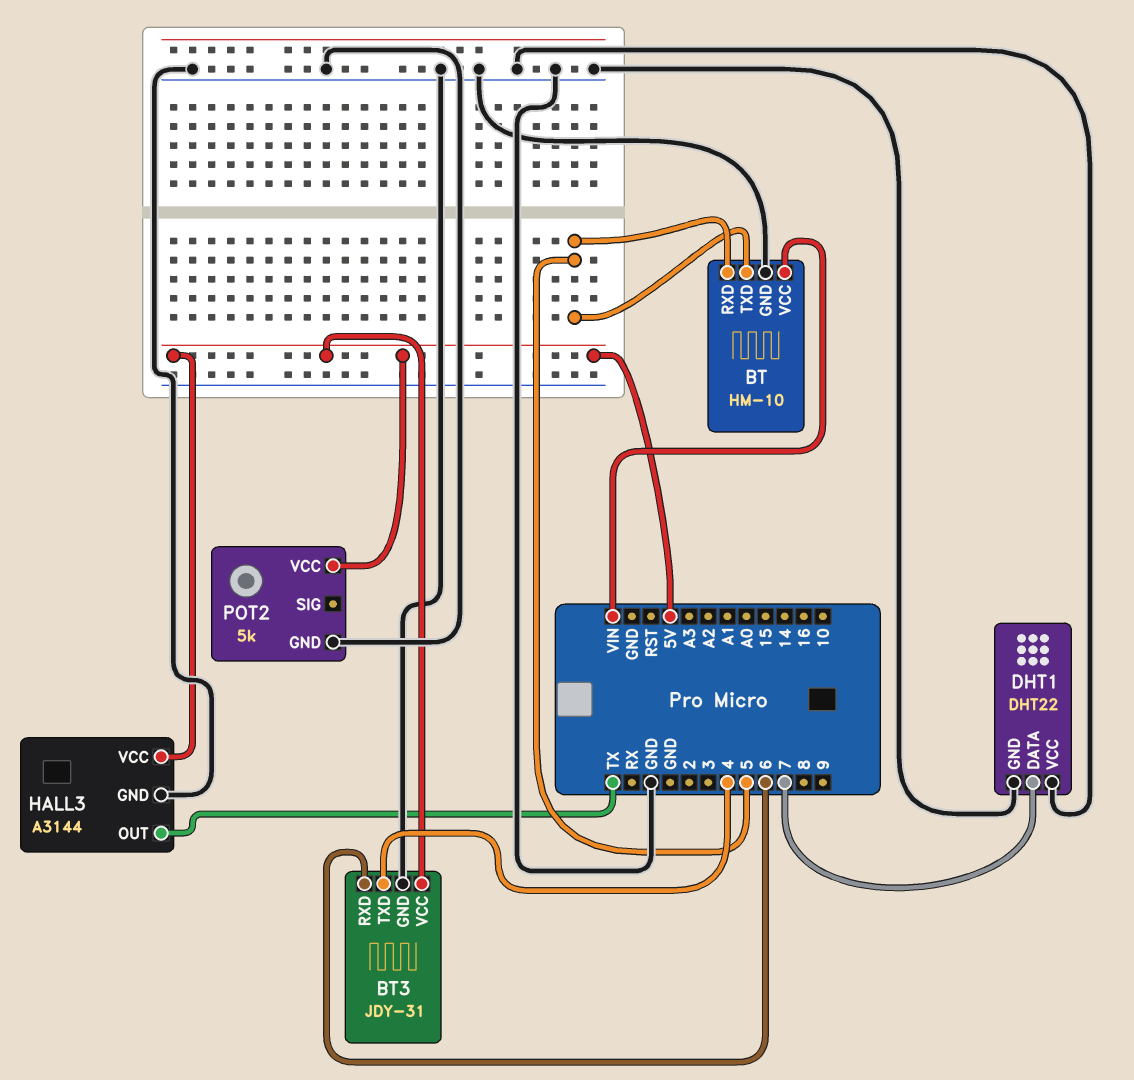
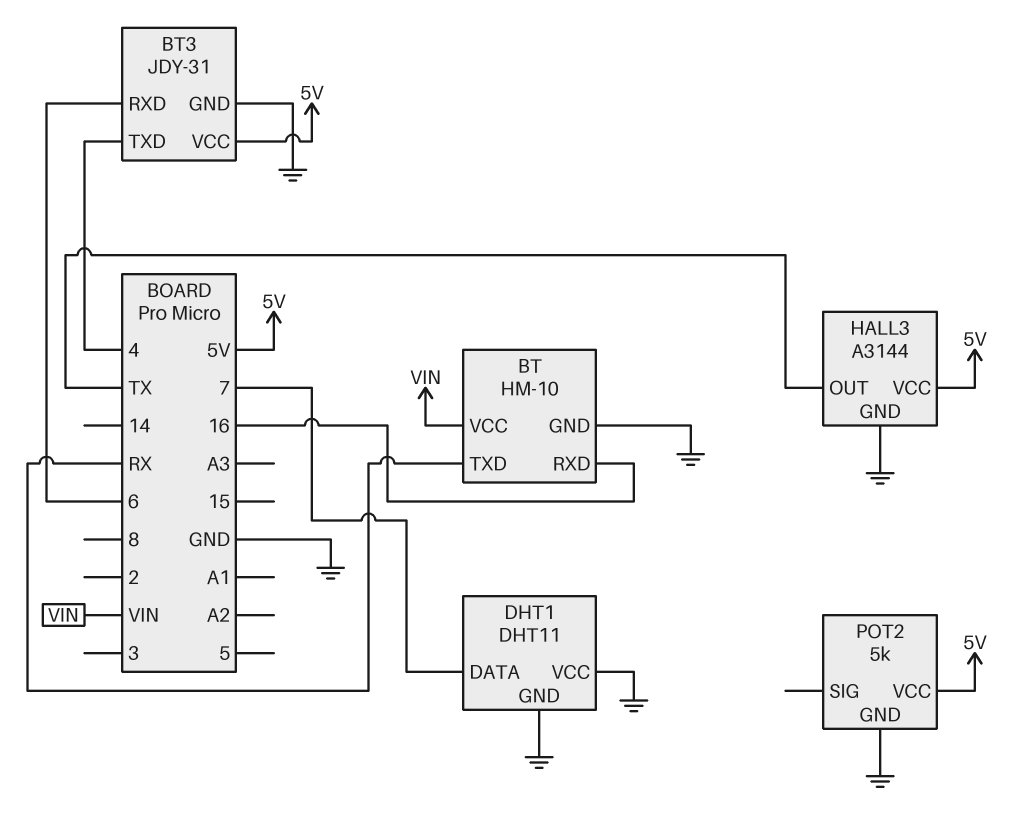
BT pin RXD: 5 -> 16
BT pin TXD: 5 -> RX
DHT1: DHT22 -> DHT11

